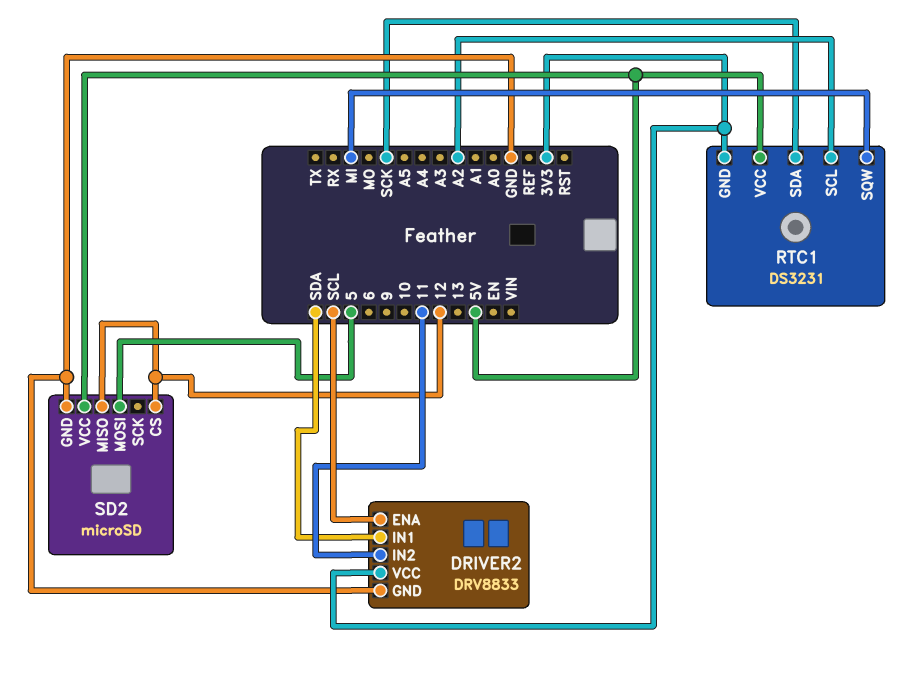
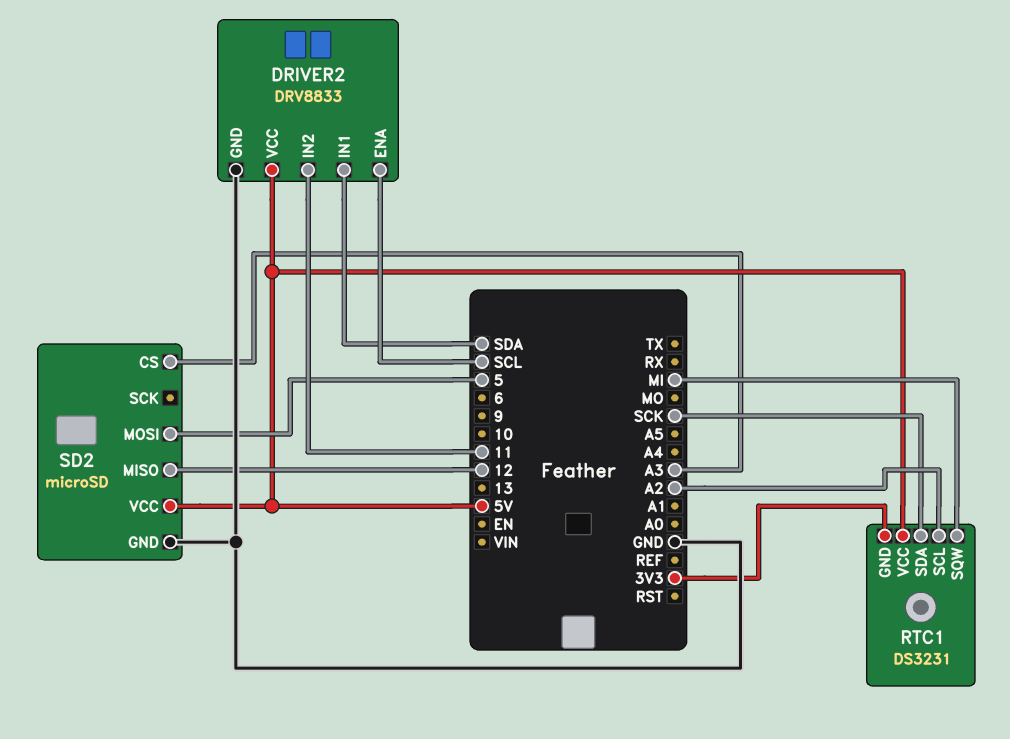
DRIVER2 pin VCC: 3V3 -> 5V
SD2 pin CS: 12 -> A3

